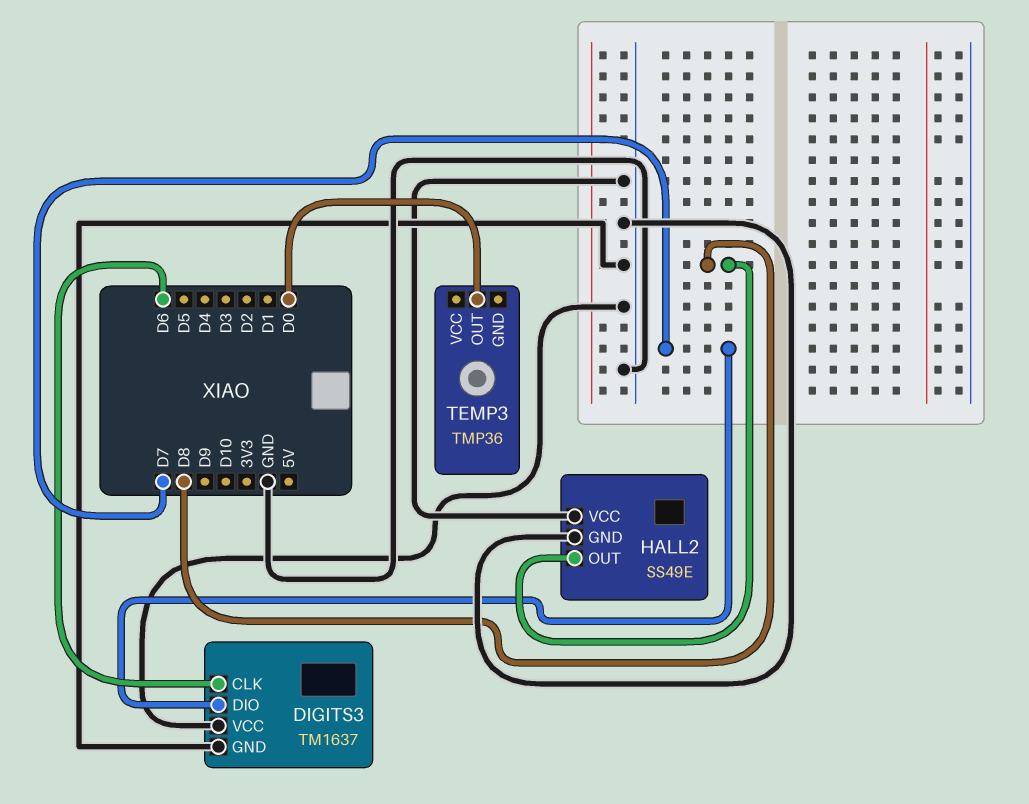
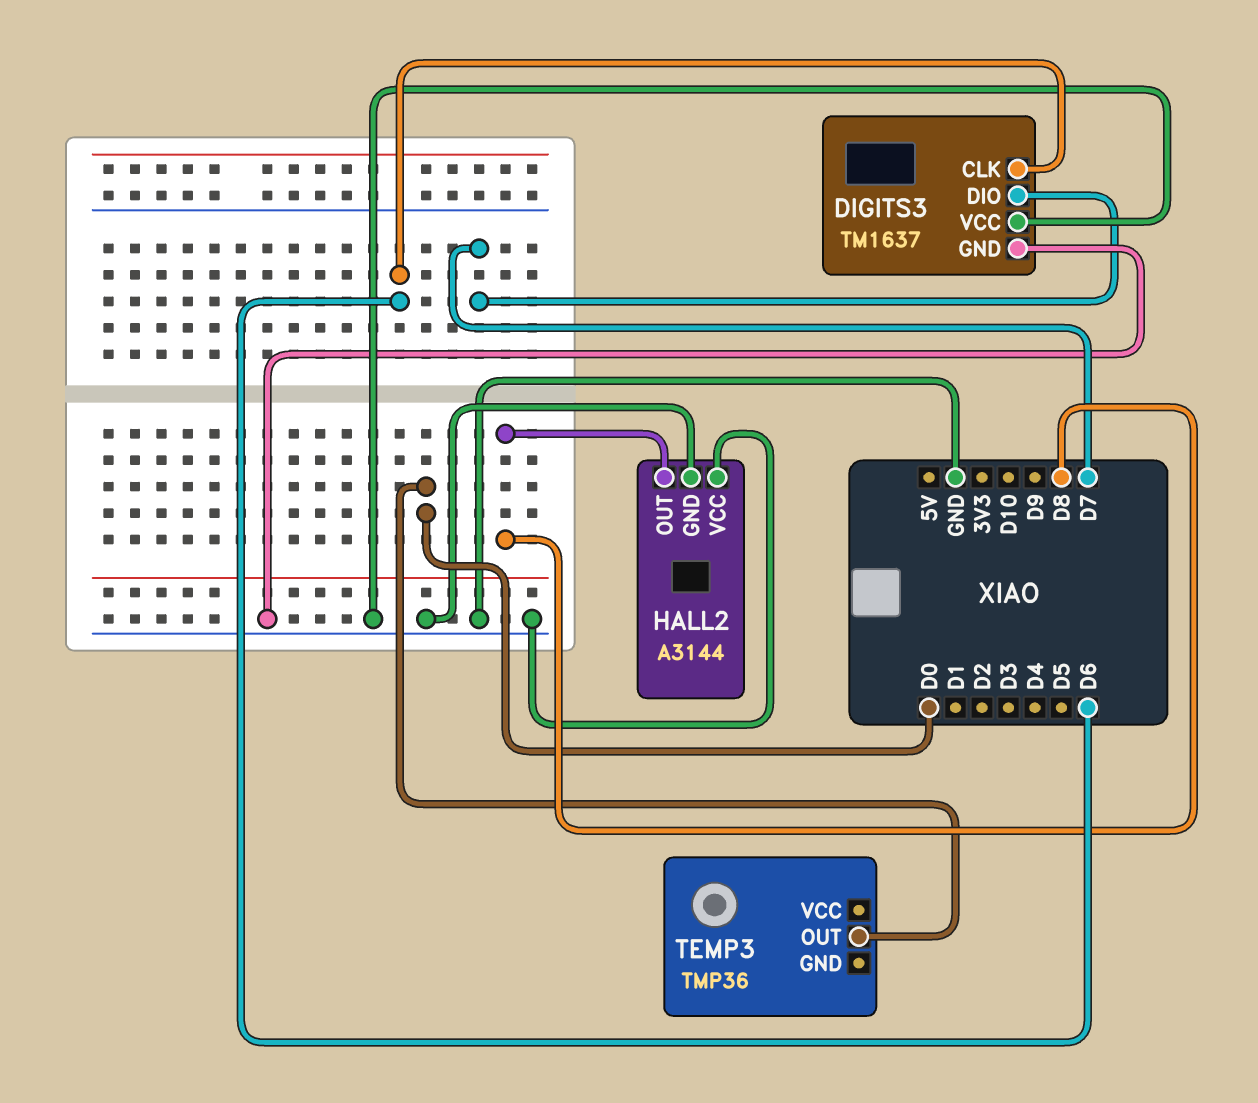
HALL2: SS49E -> A3144

